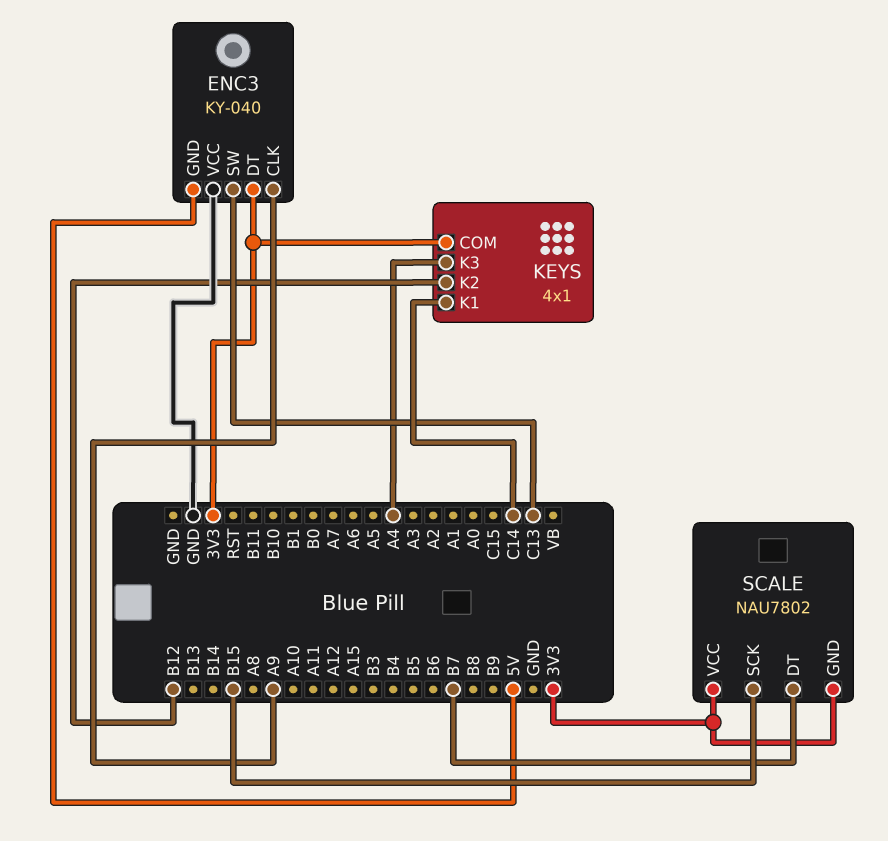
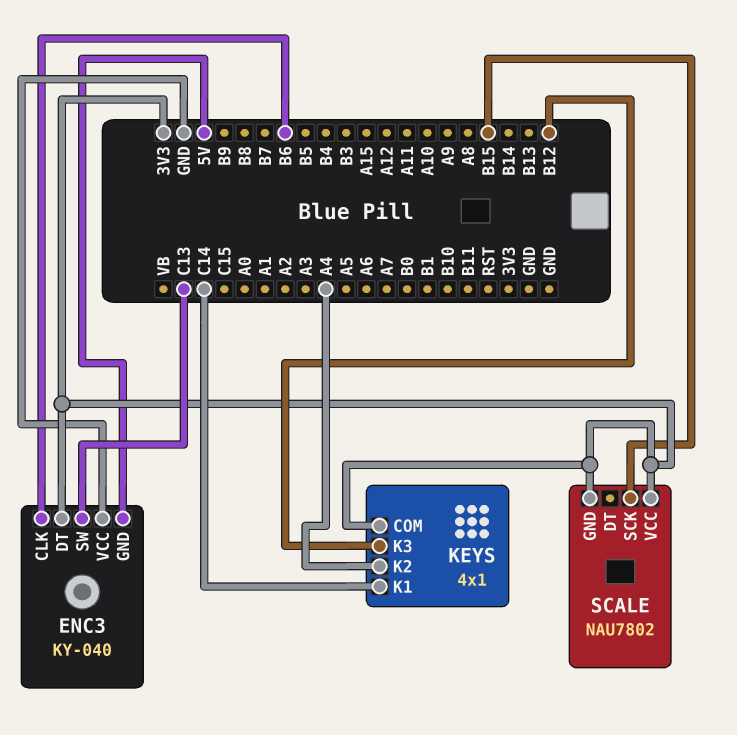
ENC3 pin CLK: A9 -> B6
KEYS pin K2: B12 -> A4
KEYS pin K3: A4 -> B12
SCALE pin DT: B7 -> none

